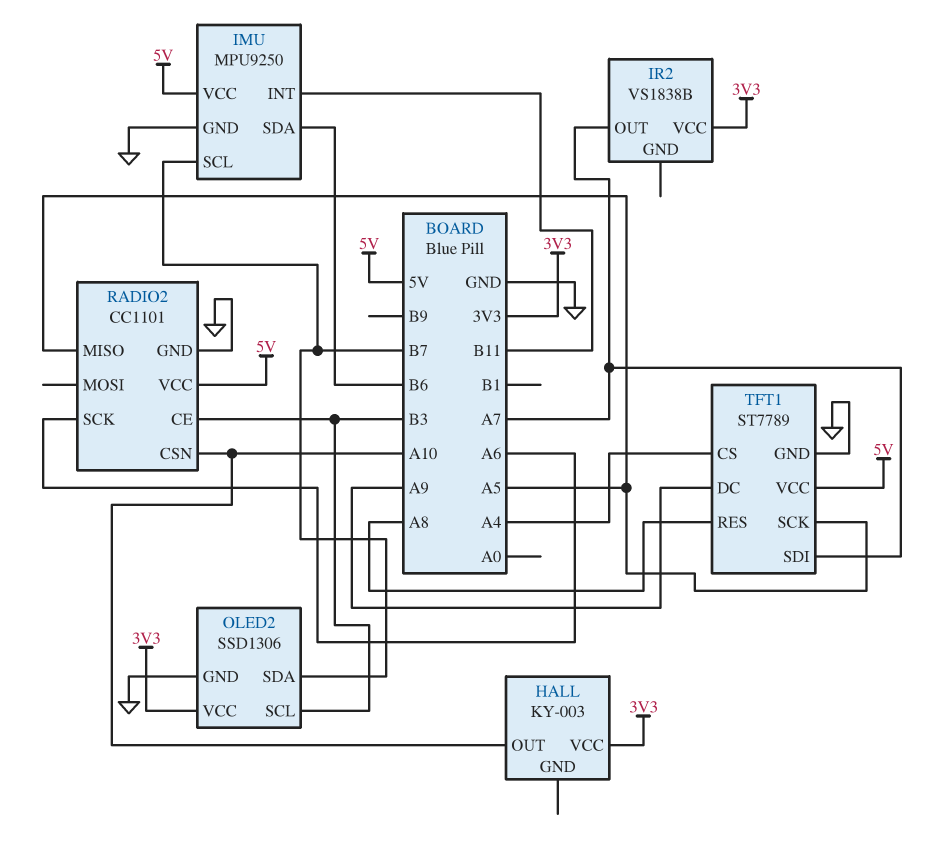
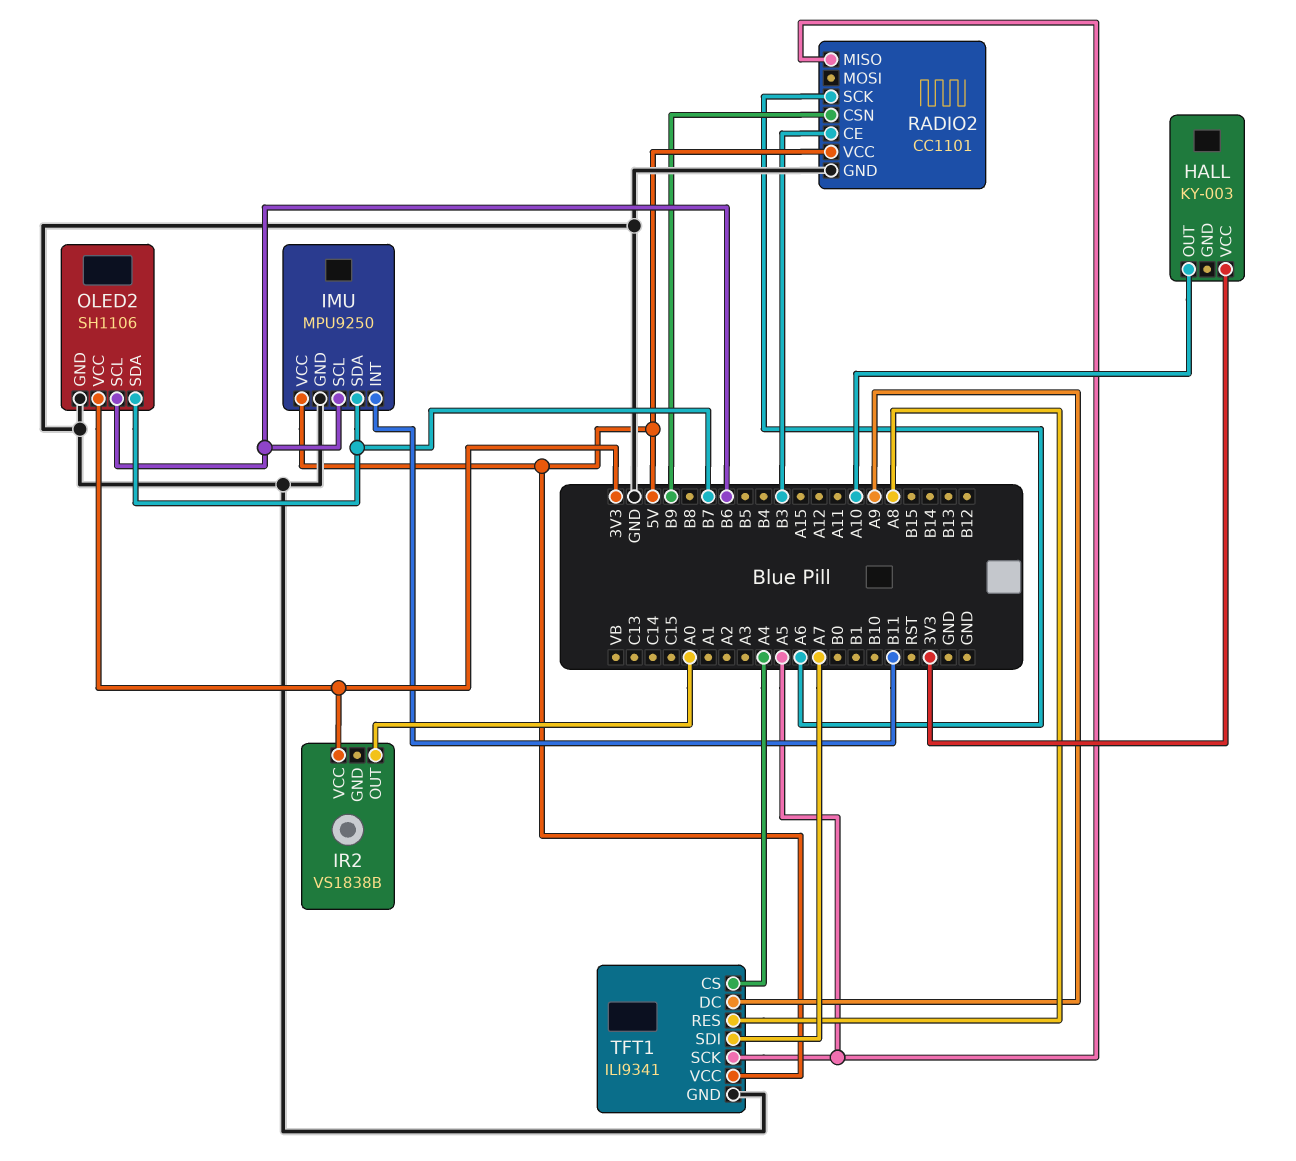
IMU pin SCL: B7 -> B6
IMU pin SDA: B6 -> B7
IR2 pin OUT: A7 -> A0
OLED2: SSD1306 -> SH1106
OLED2 pin SCL: B3 -> B6
RADIO2 pin CSN: A10 -> B9
TFT1: ST7789 -> ILI9341

